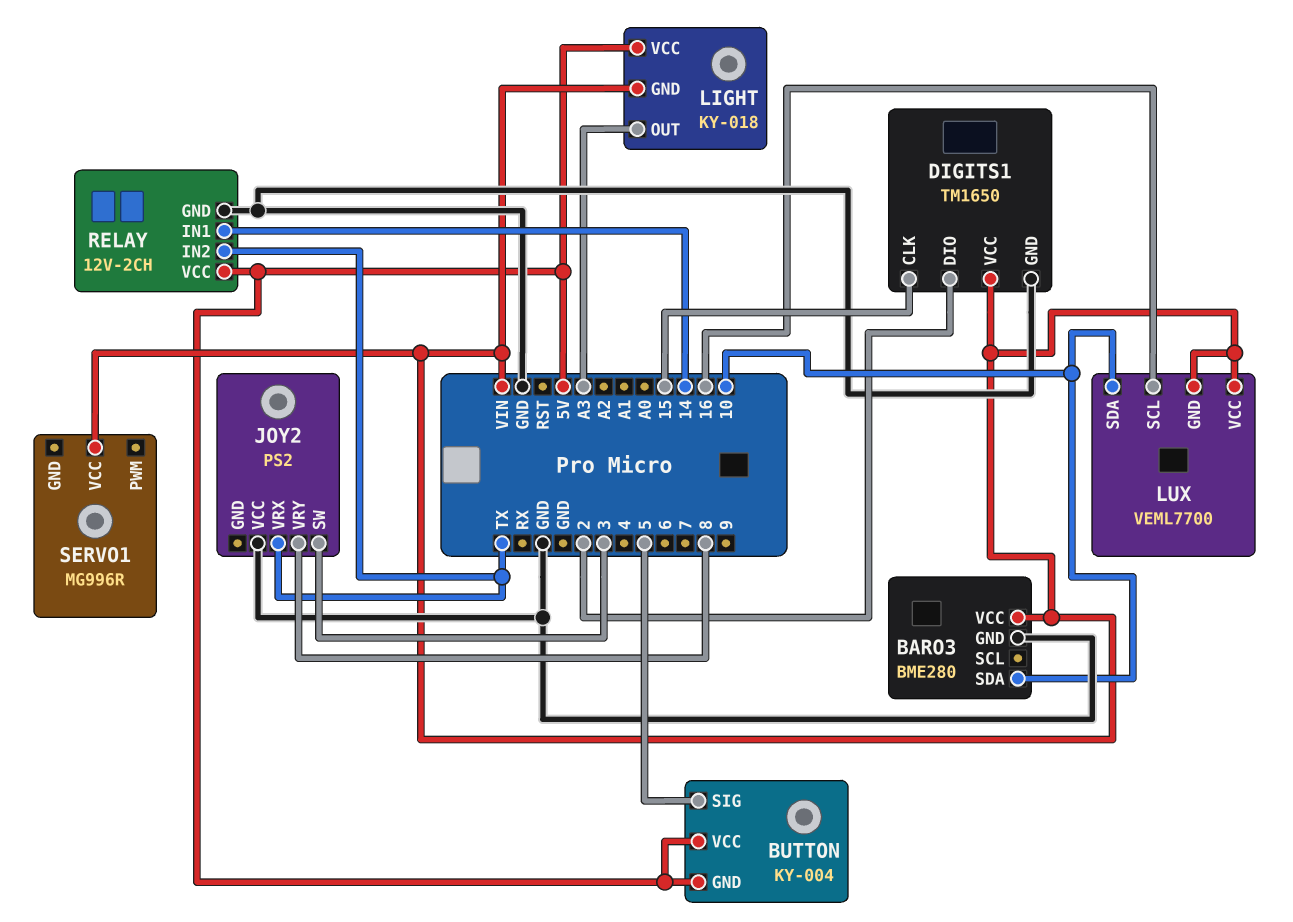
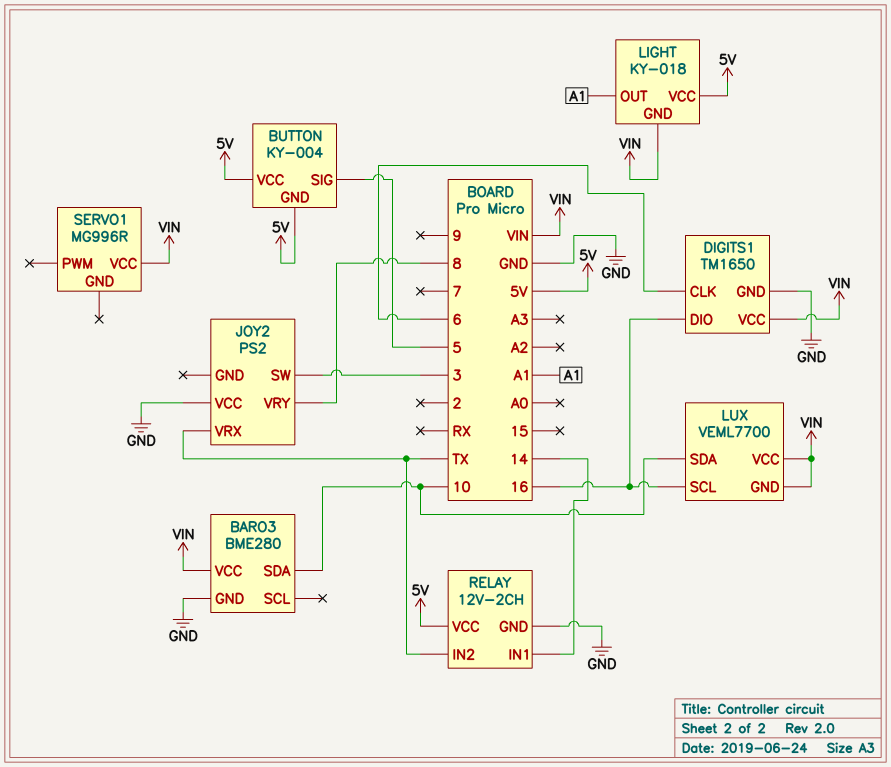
DIGITS1 pin CLK: 15 -> 6
DIGITS1 pin DIO: 2 -> 16
LIGHT pin OUT: A3 -> A1

